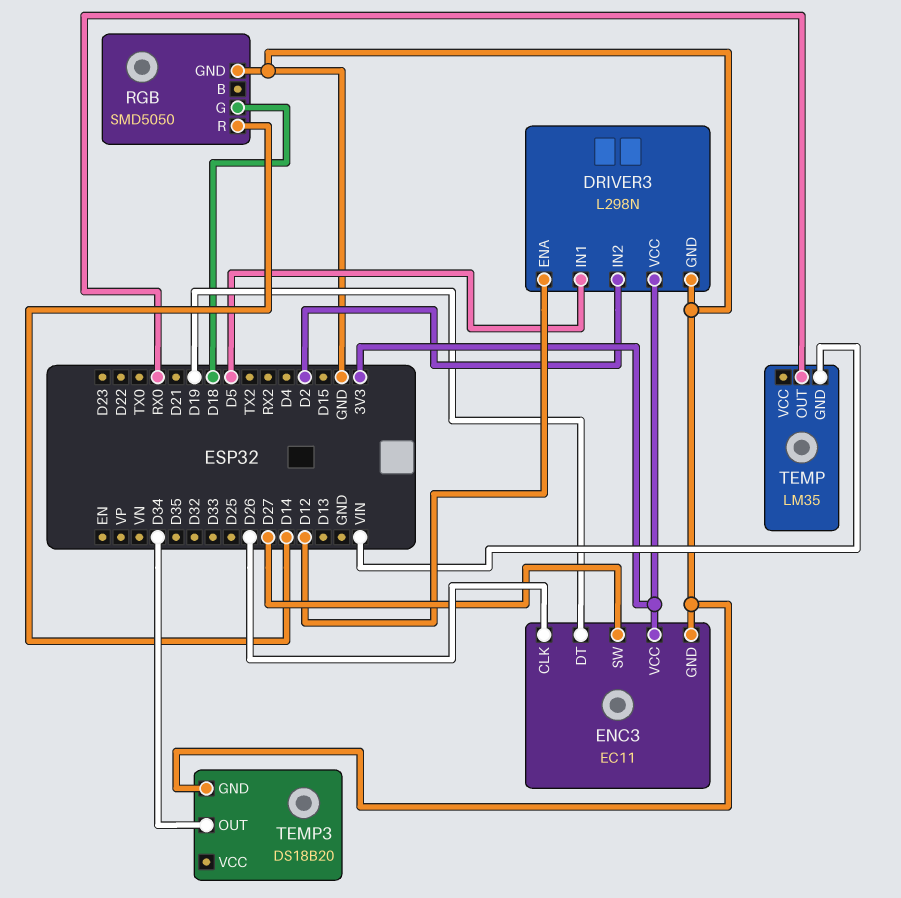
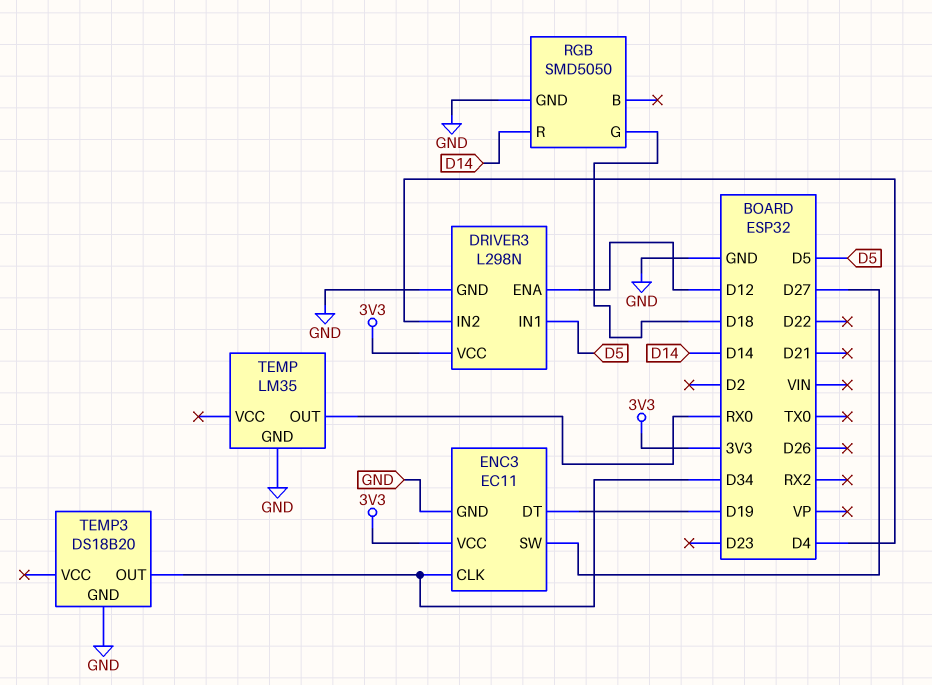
DRIVER3 pin IN2: D2 -> D4
ENC3 pin CLK: D26 -> D34
TEMP pin GND: VIN -> GND

